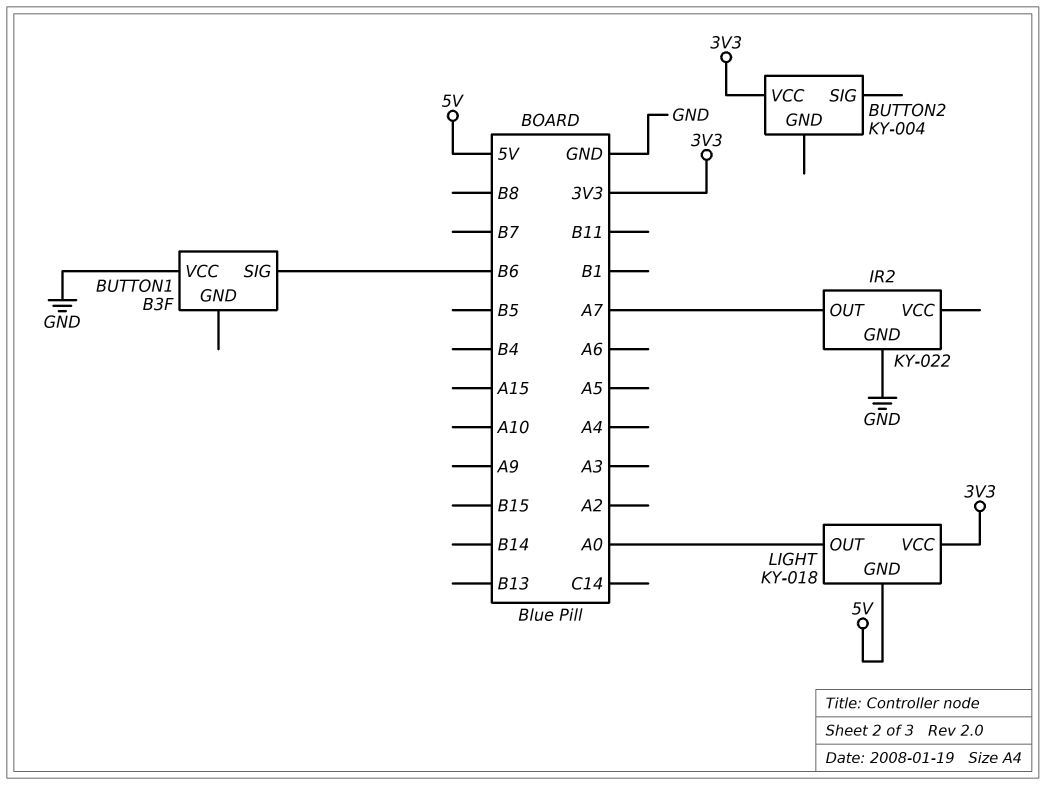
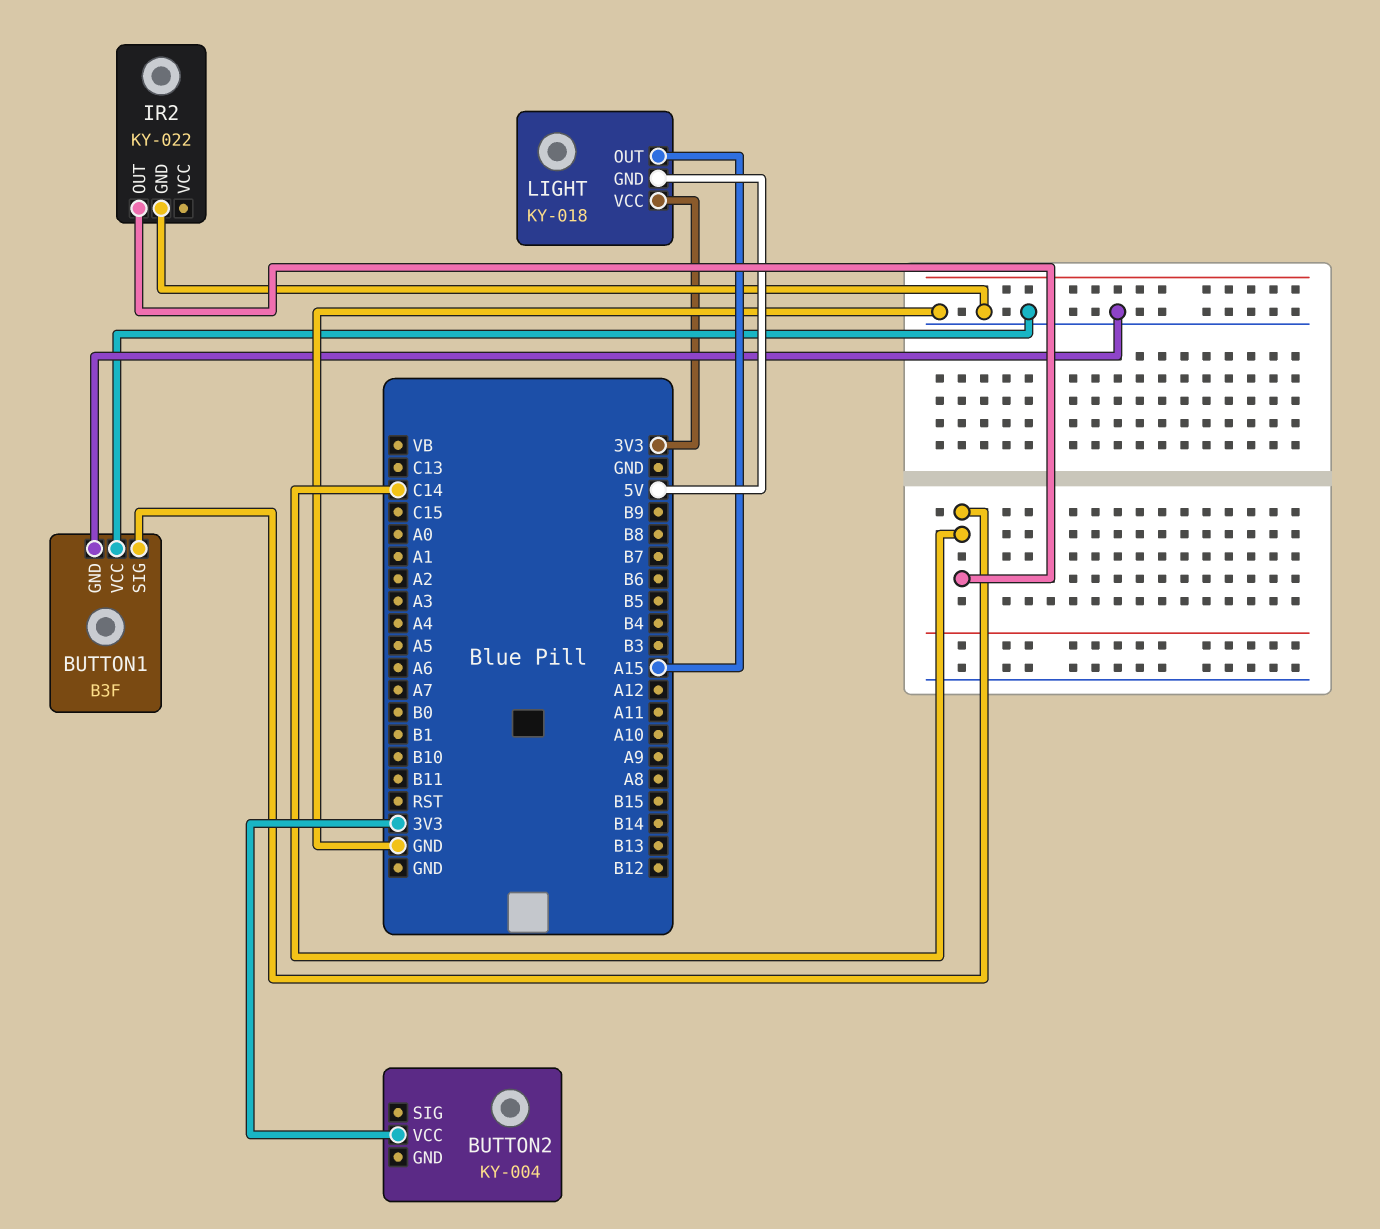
BUTTON1 pin GND: none -> GND
BUTTON1 pin SIG: B6 -> C14
IR2 pin OUT: A7 -> C14
LIGHT pin OUT: A0 -> A15

